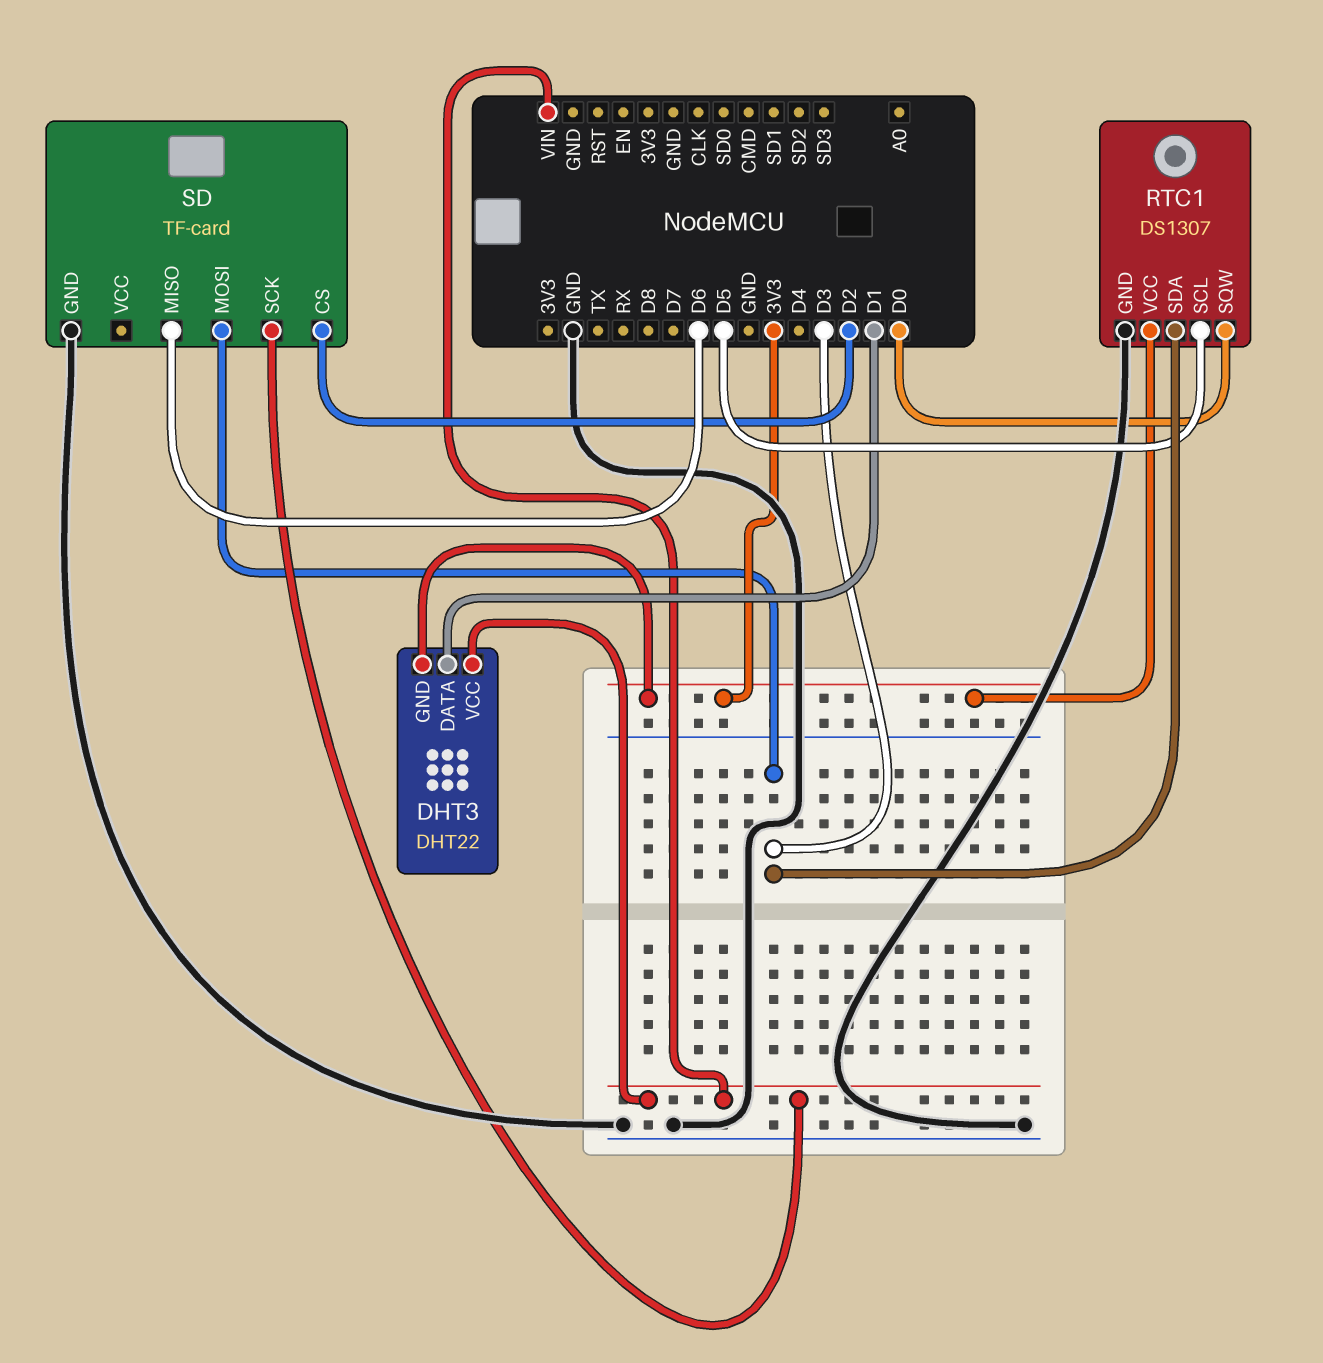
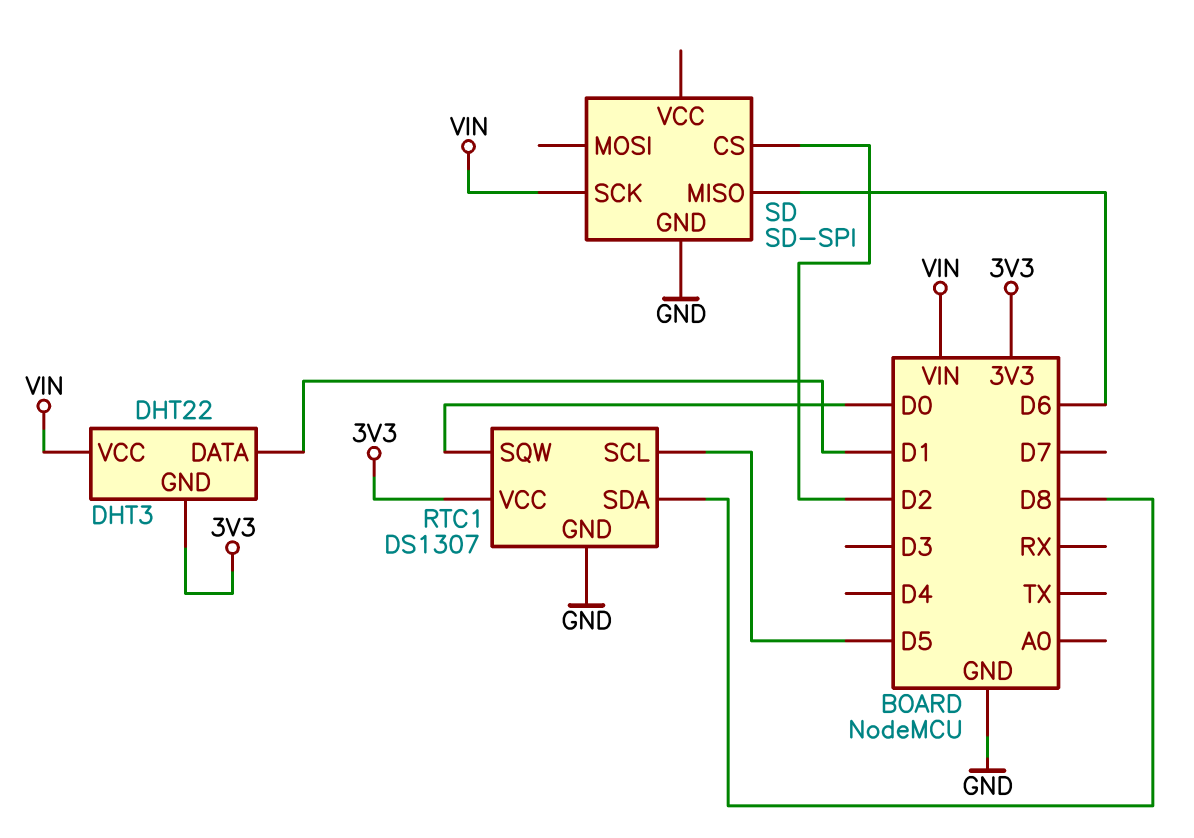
RTC1 pin SDA: D3 -> D8
SD: TF-card -> SD-SPI
SD pin MOSI: D3 -> none

